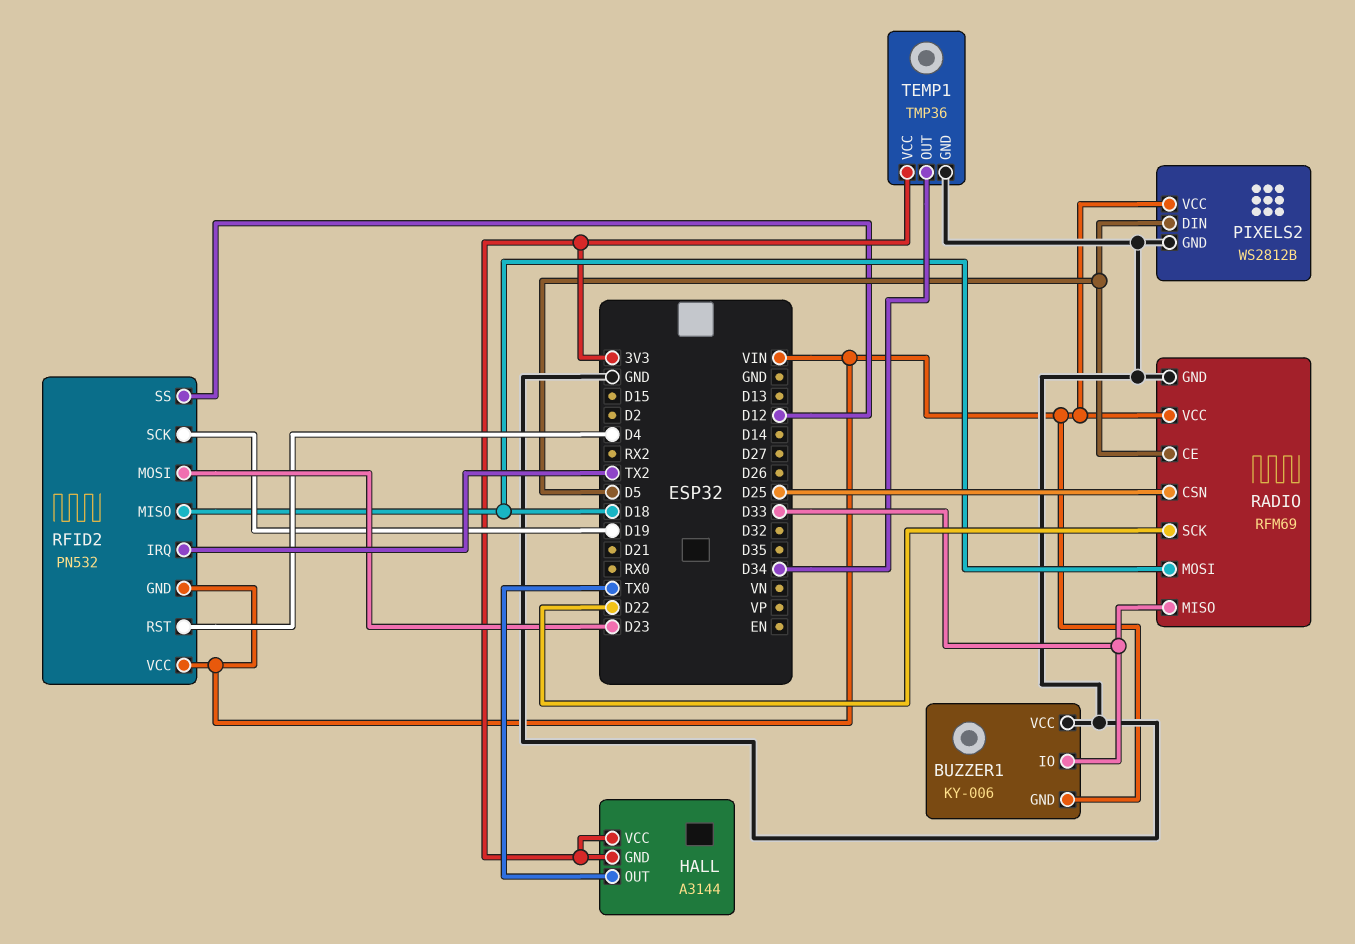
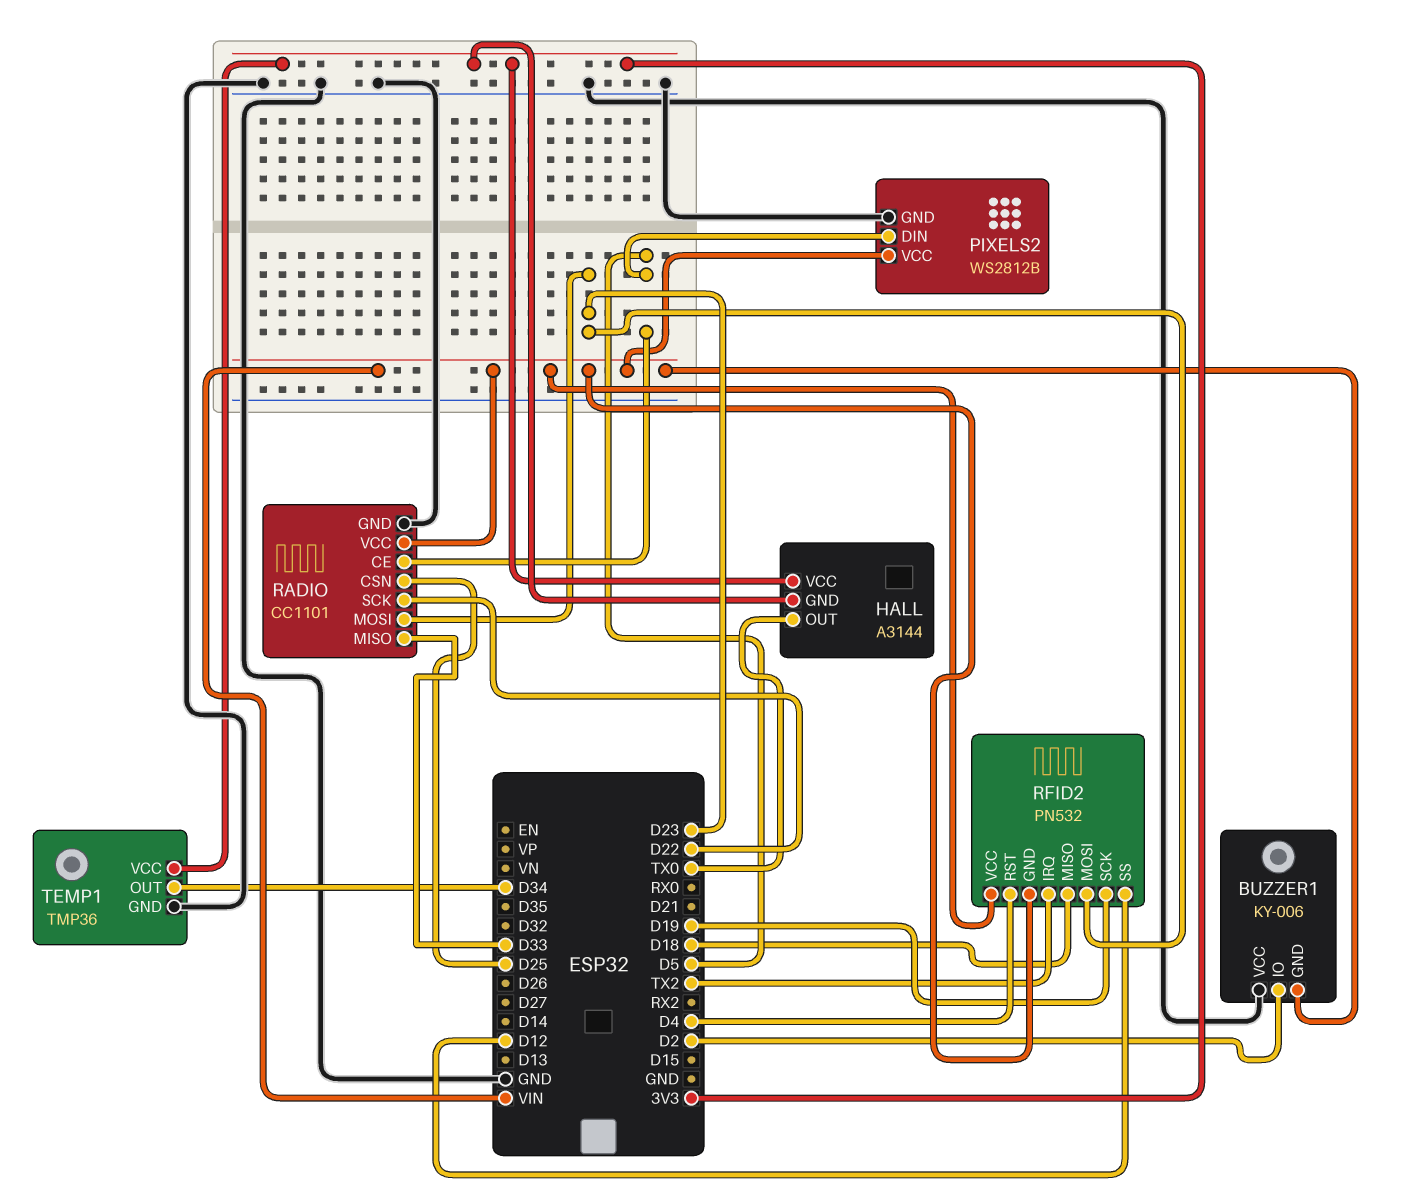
BUZZER1 pin IO: D33 -> D2
RADIO: RFM69 -> CC1101
RADIO pin MOSI: D18 -> D23

